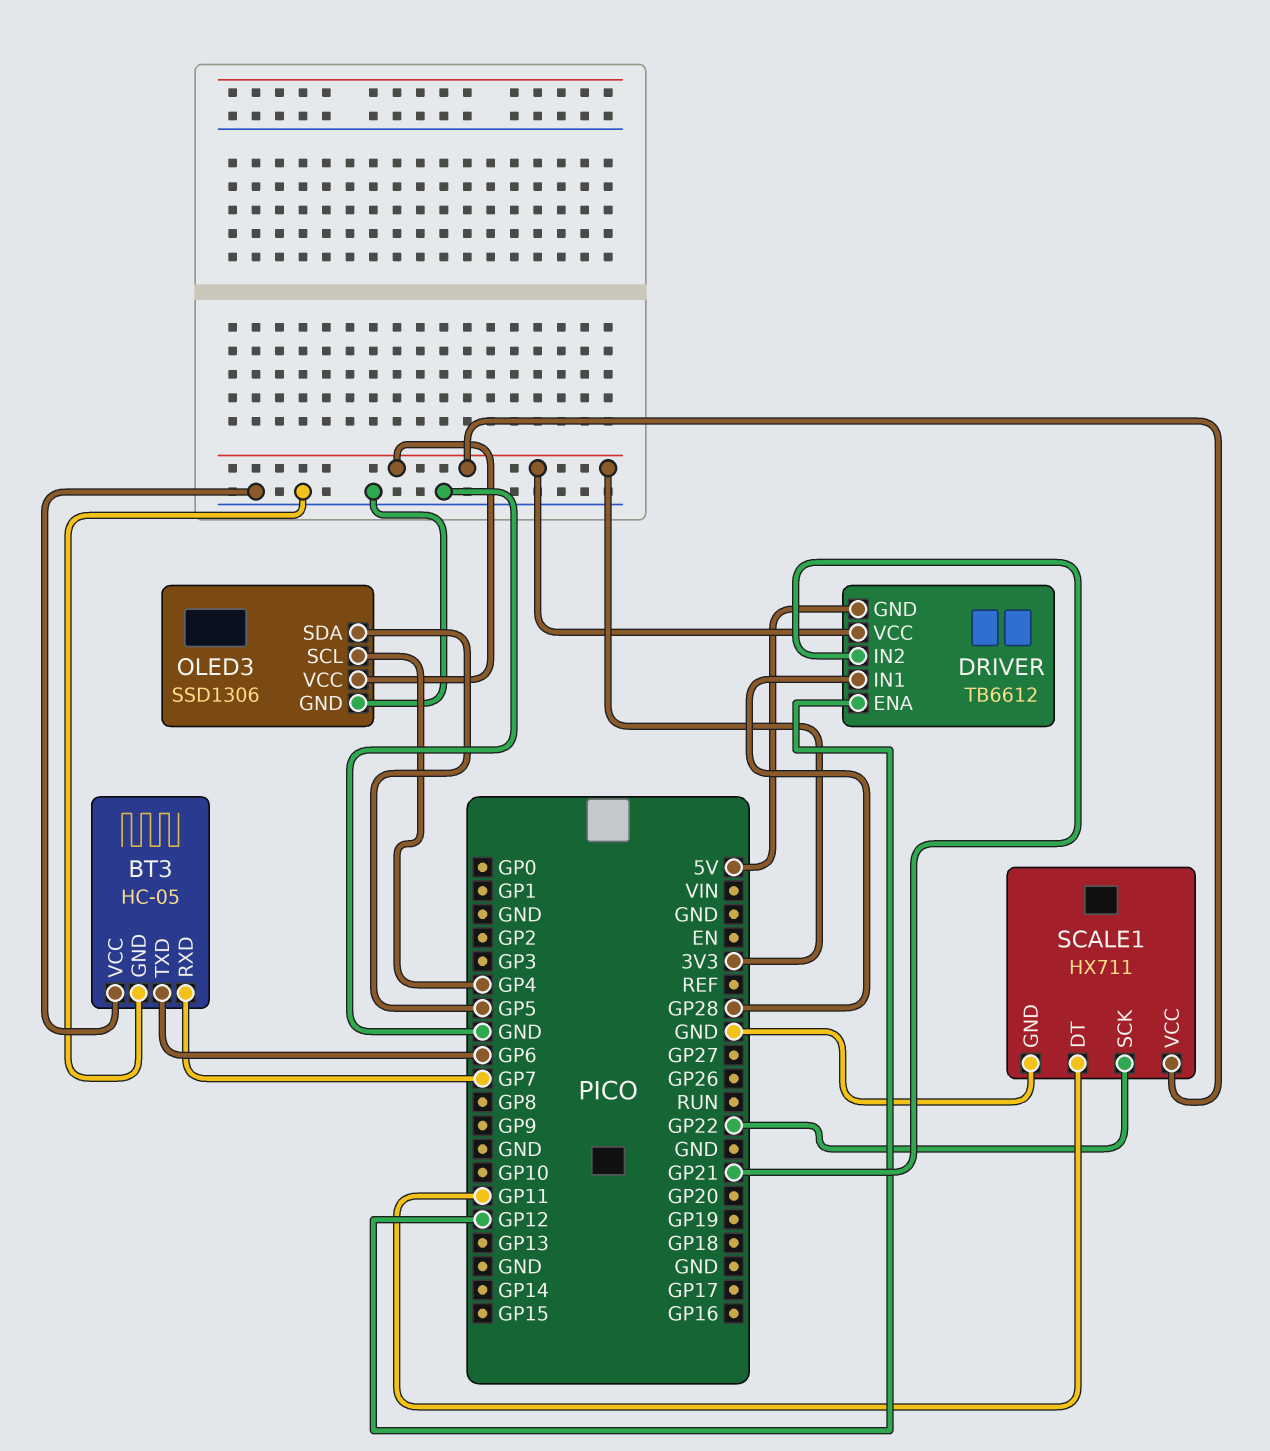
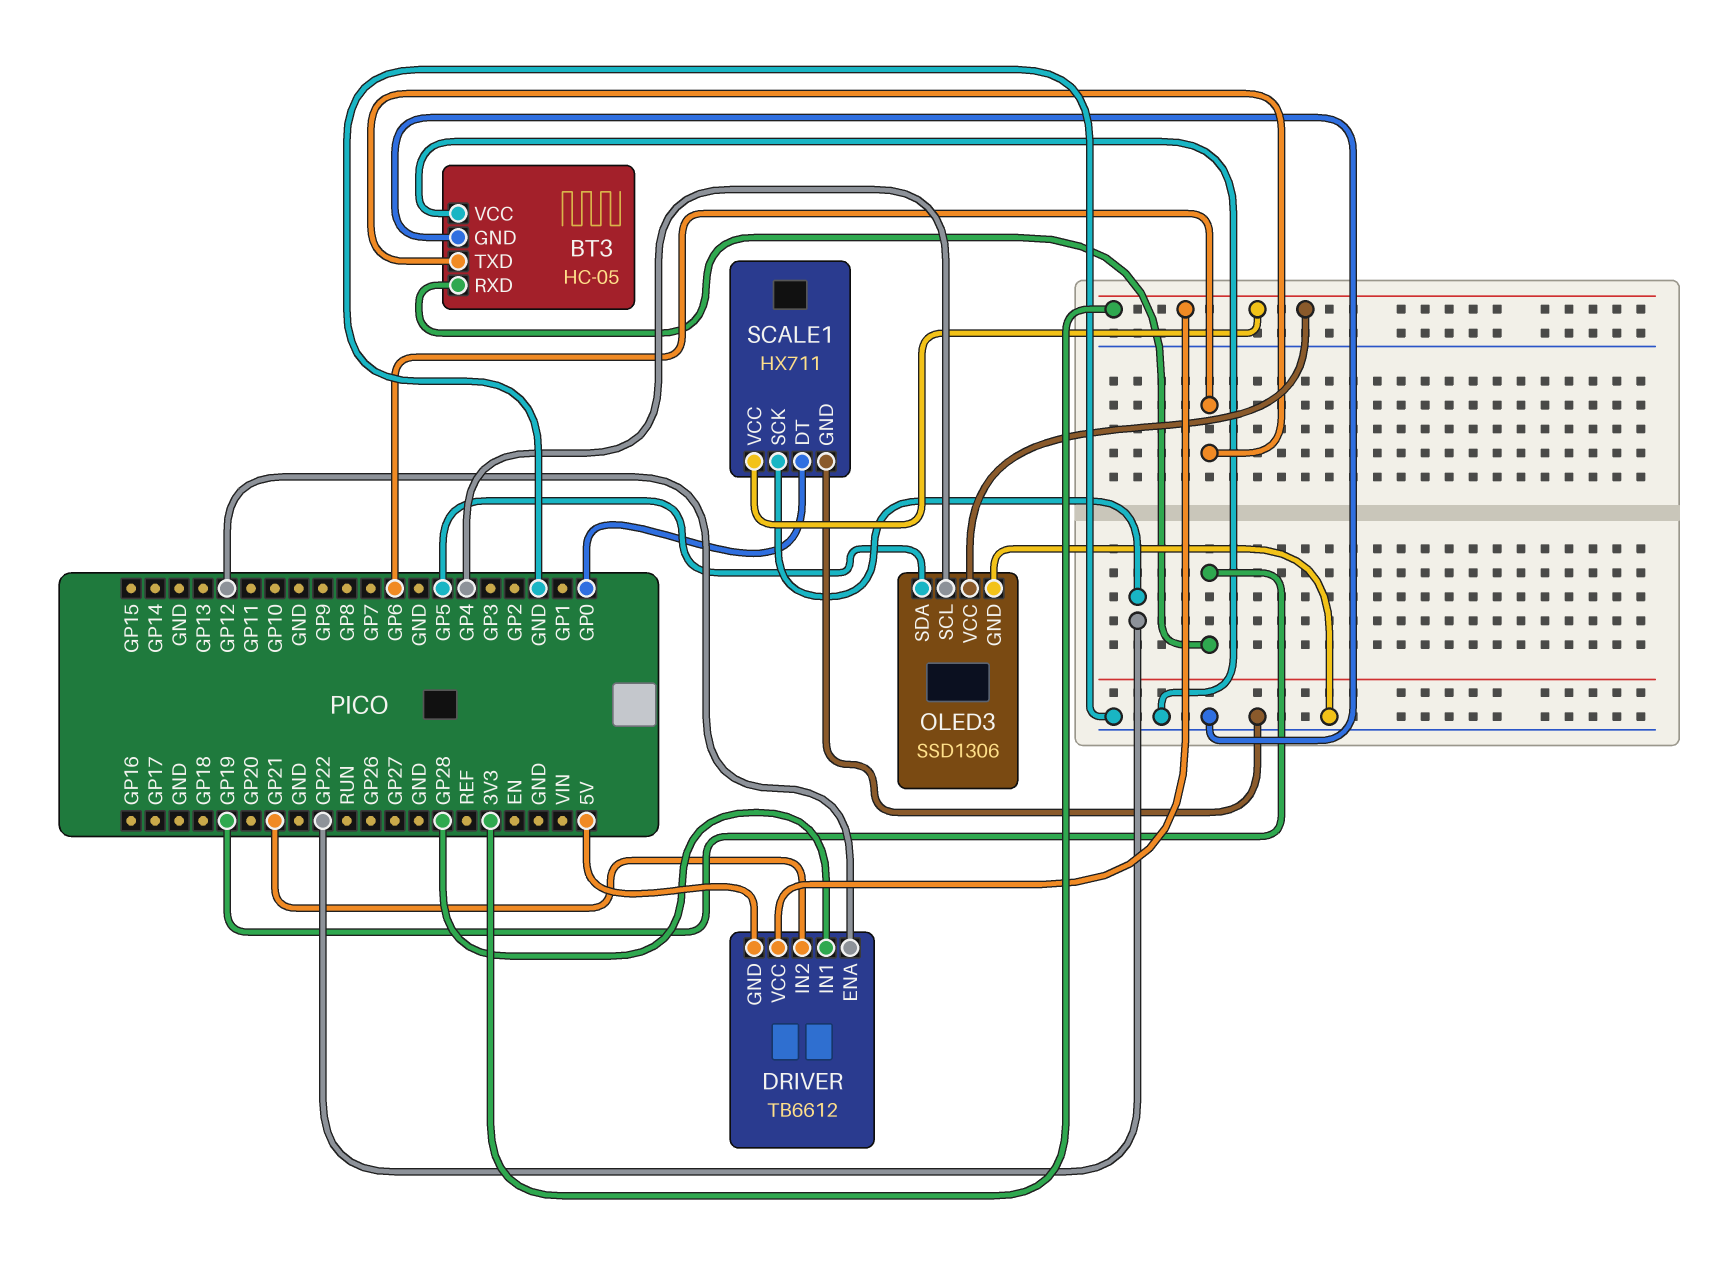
BT3 pin RXD: GP7 -> GP19
SCALE1 pin DT: GP11 -> GP0

